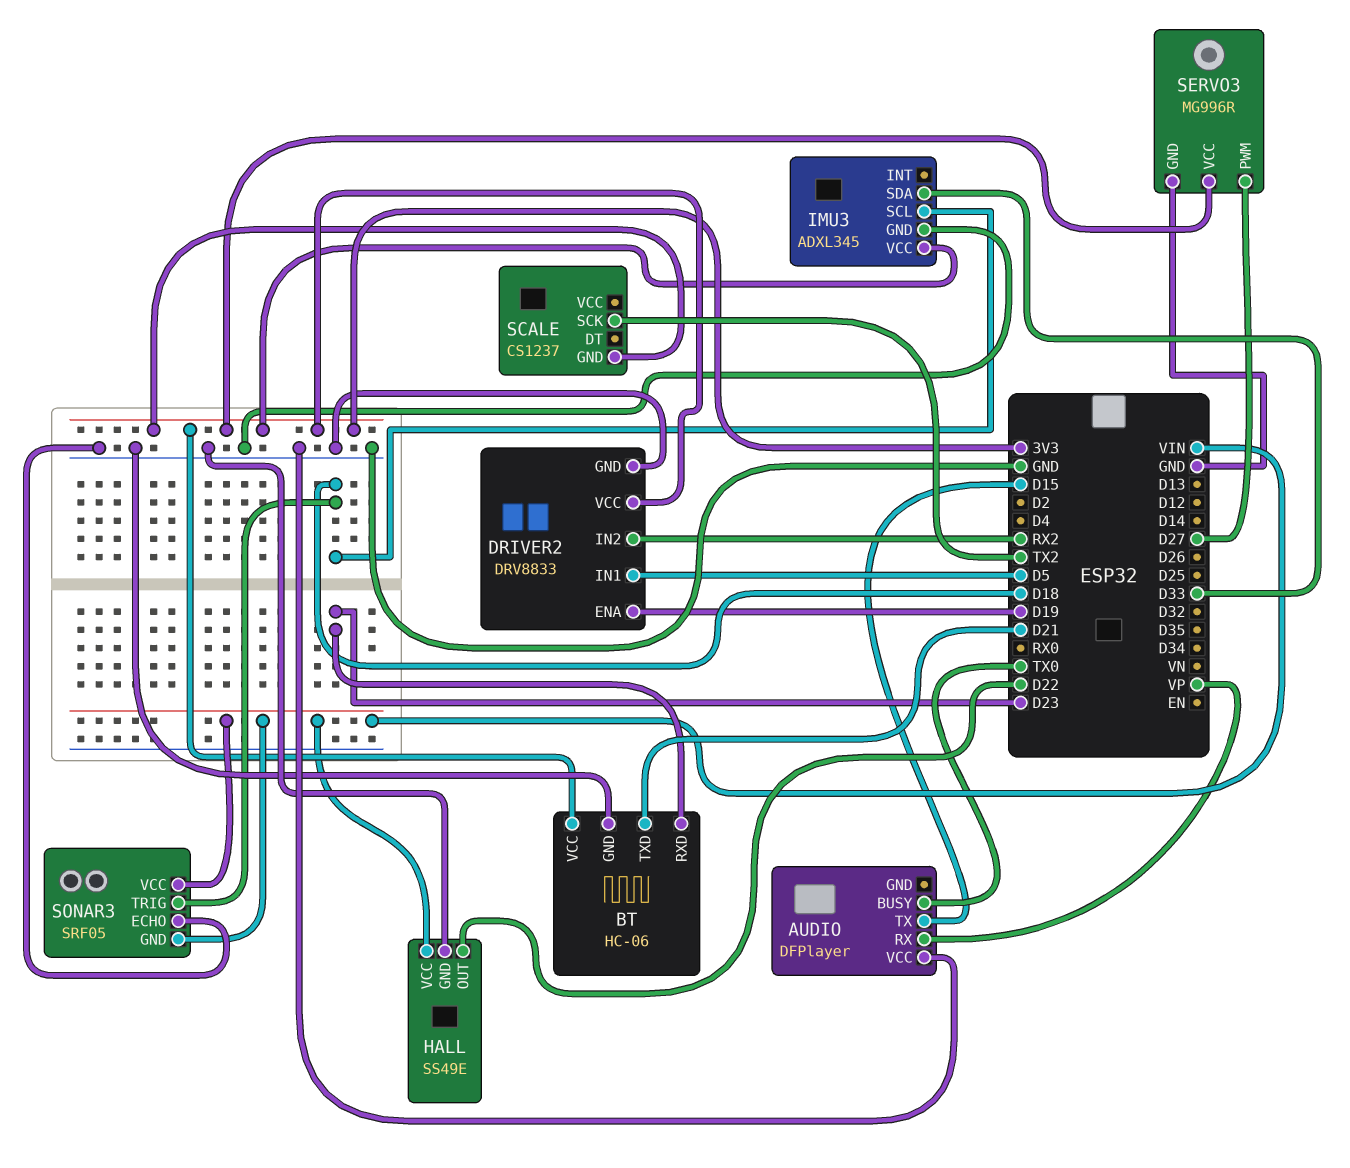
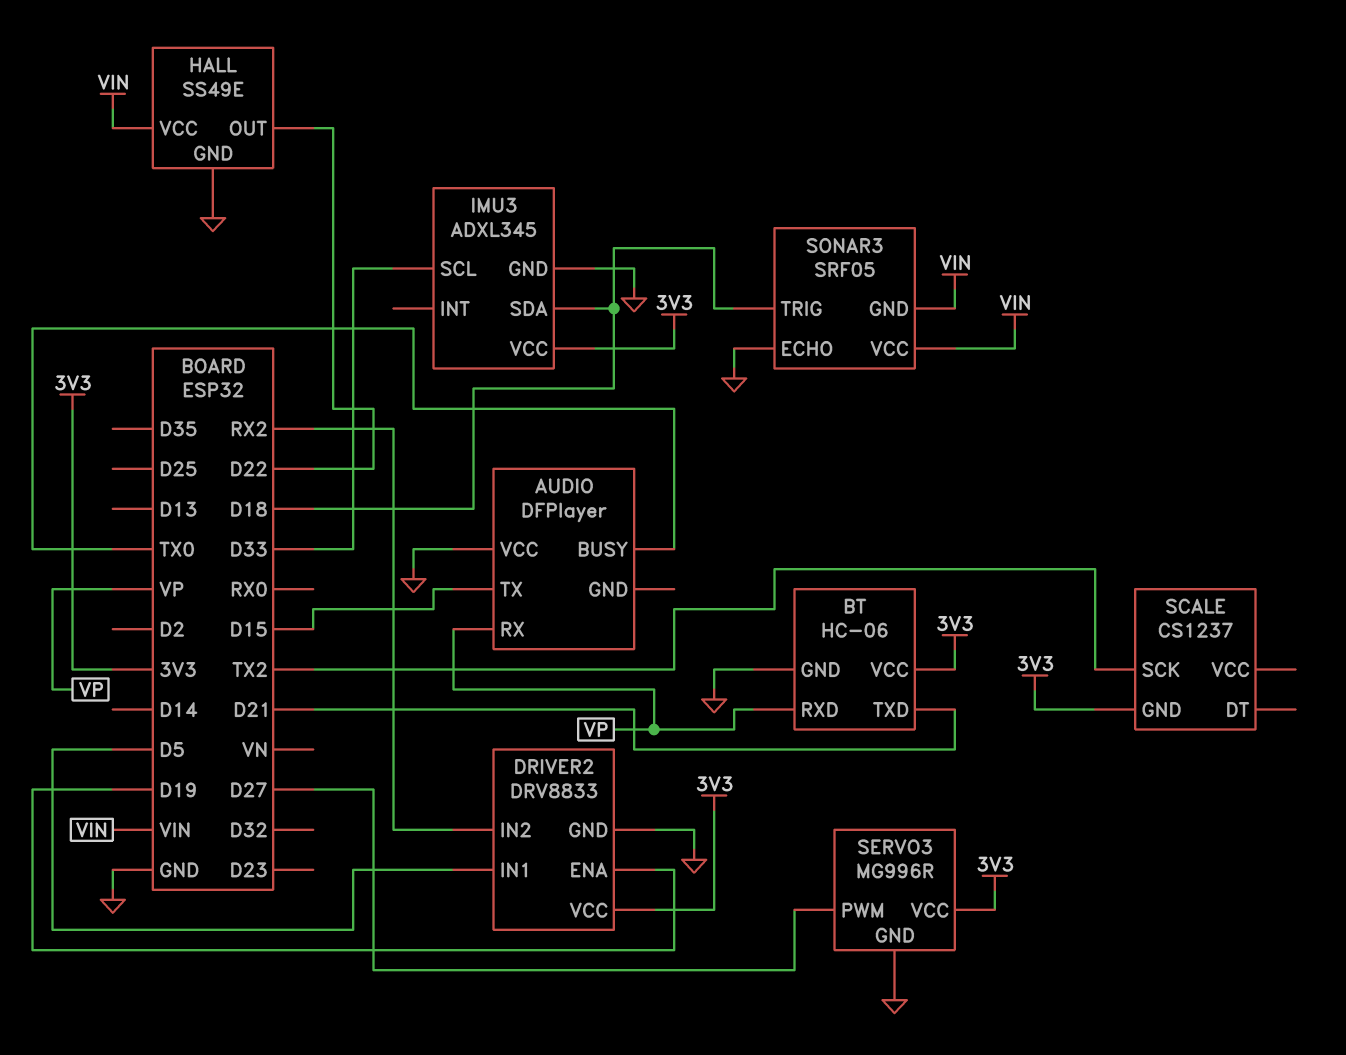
BT pin RXD: D23 -> VP
IMU3 pin SCL: D18 -> D33
IMU3 pin SDA: D33 -> D18

